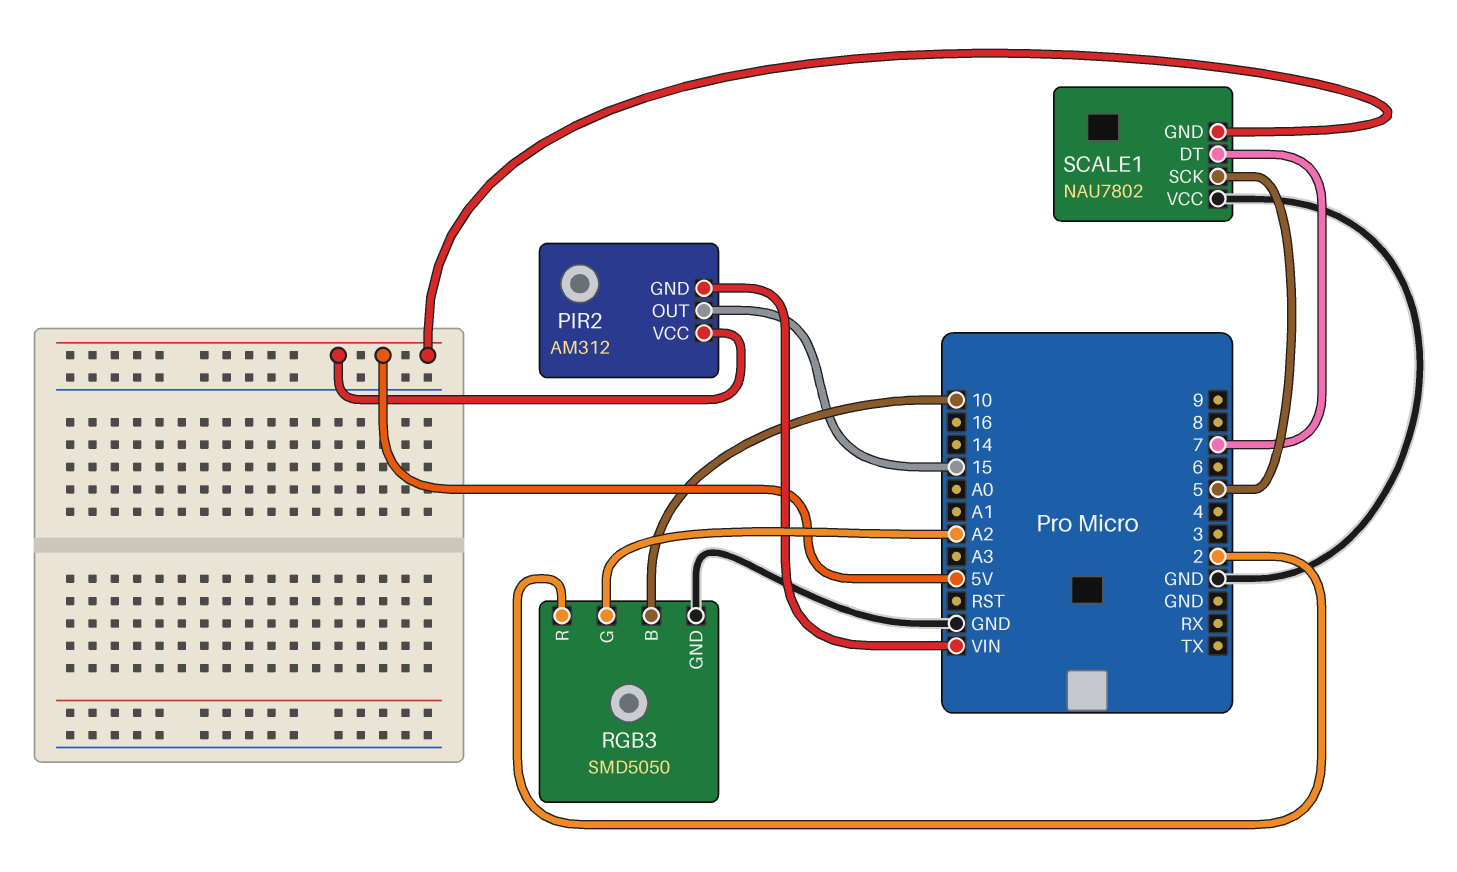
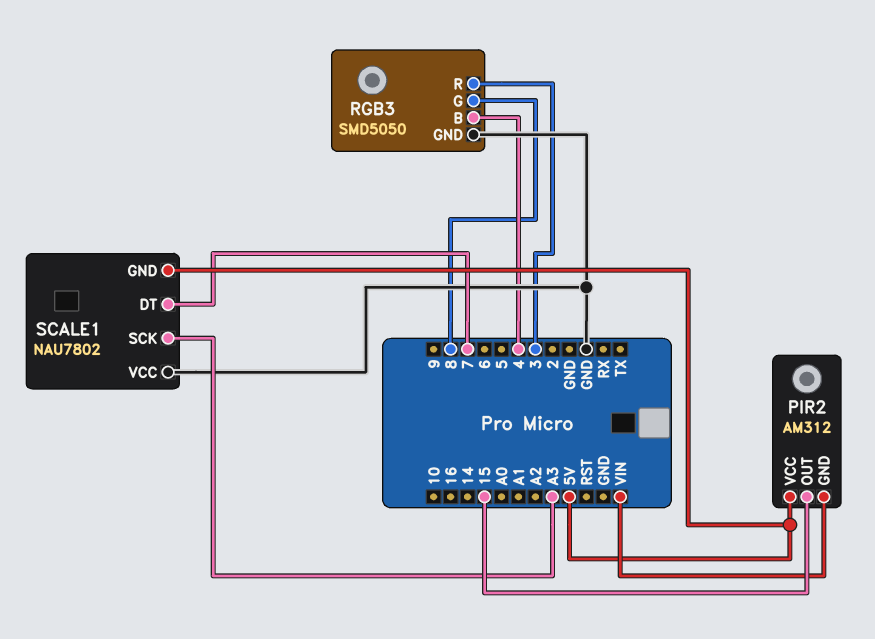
RGB3 pin B: 10 -> 4
RGB3 pin G: A2 -> 8
RGB3 pin R: 2 -> 3
SCALE1 pin SCK: 5 -> A3

